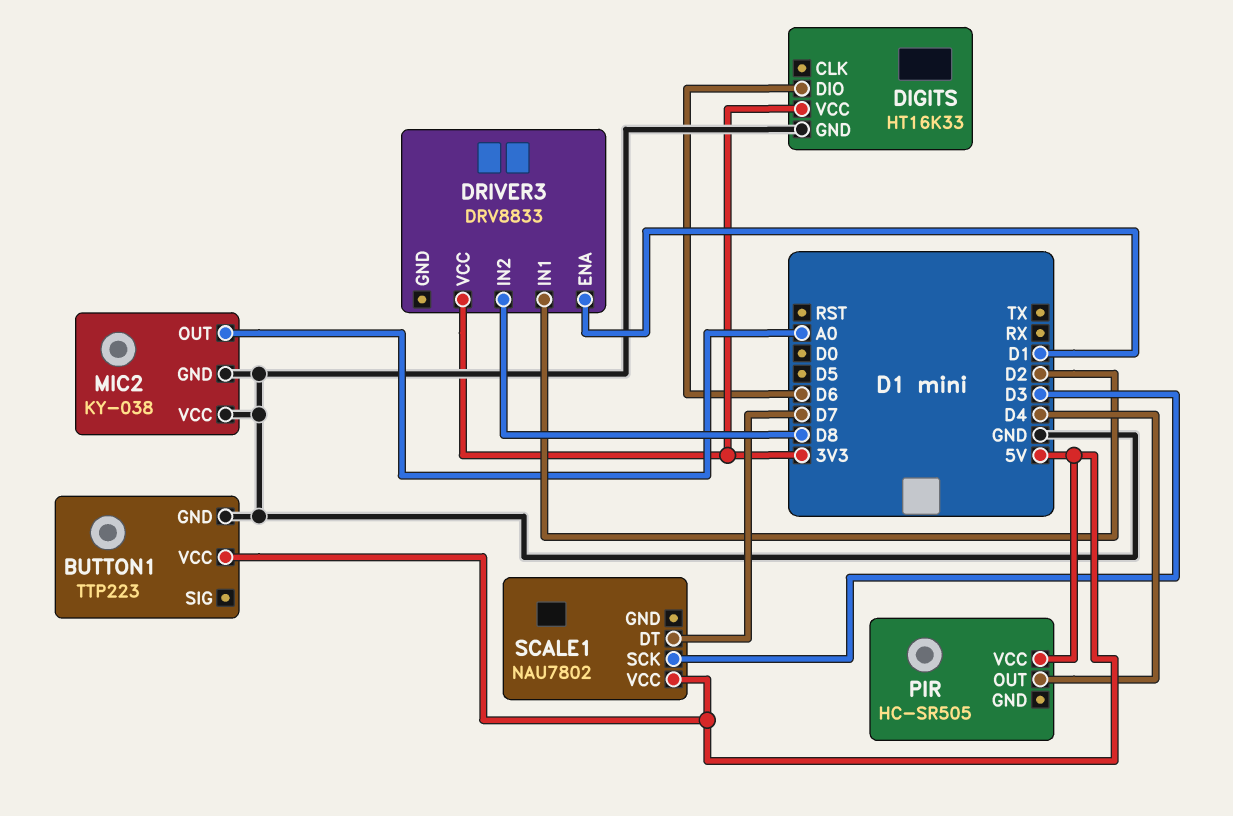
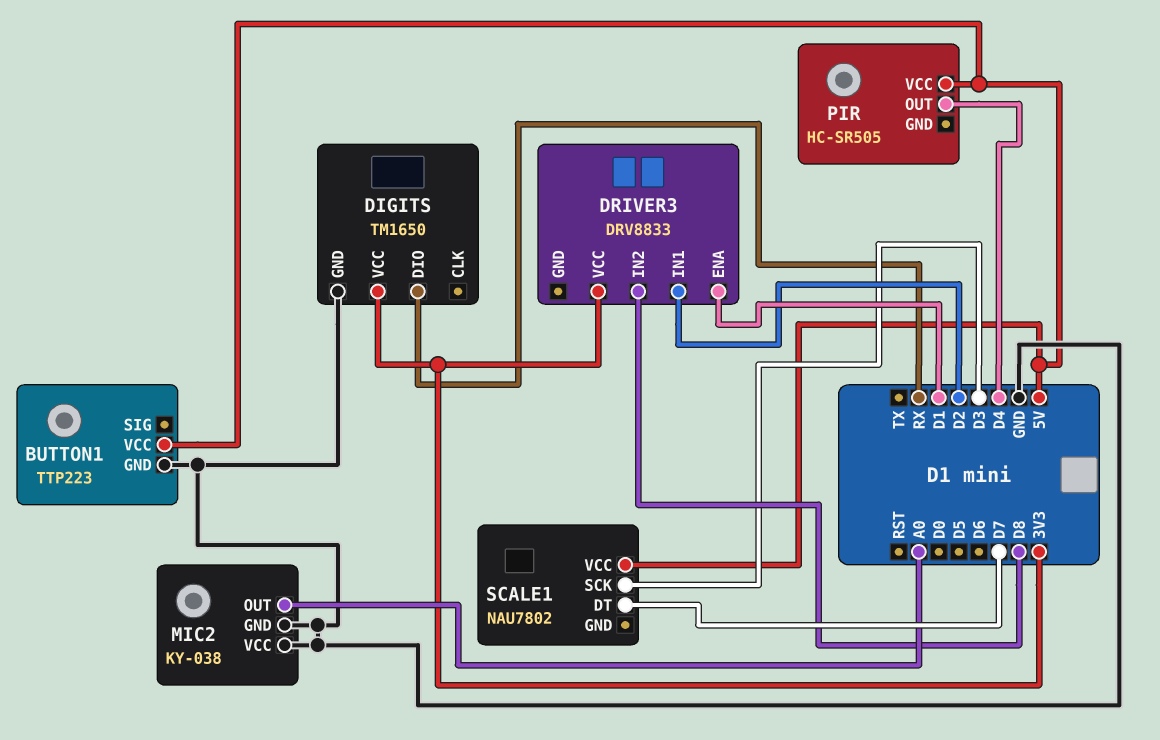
DIGITS: HT16K33 -> TM1650
DIGITS pin DIO: D6 -> RX

